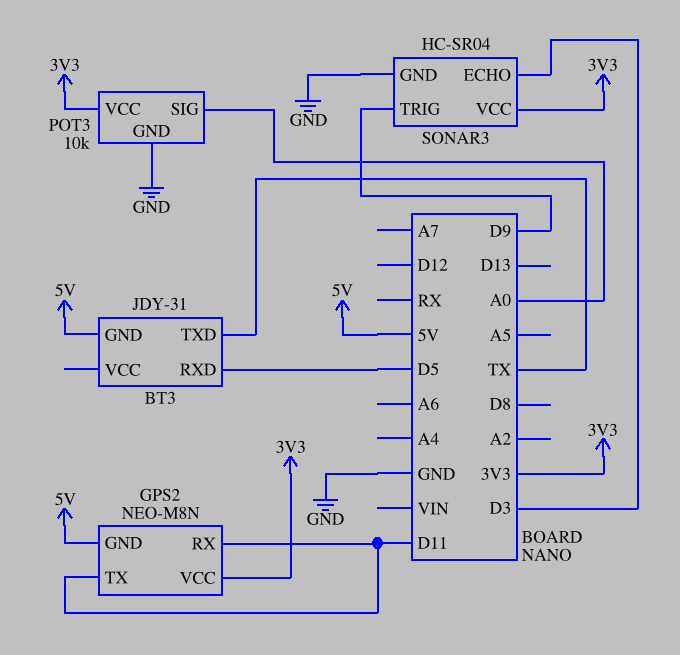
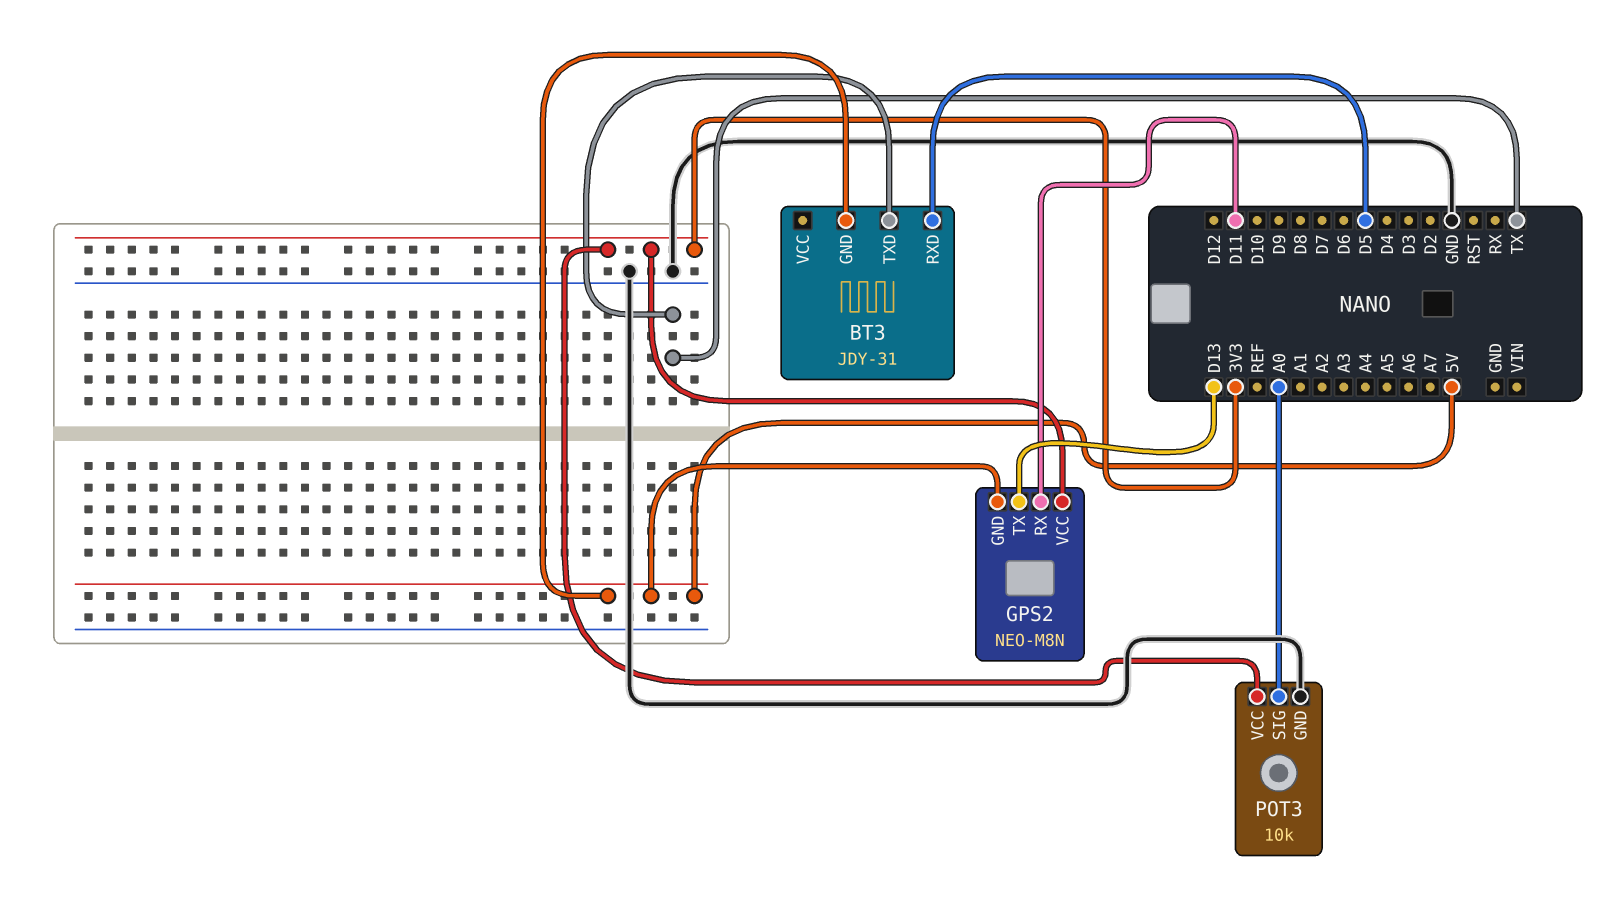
GPS2 pin TX: D11 -> D13
SONAR3: HC-SR04 -> none
SONAR3 pin ECHO: D3 -> none
SONAR3 pin GND: GND -> none
SONAR3 pin TRIG: D9 -> none
SONAR3 pin VCC: 3V3 -> none

